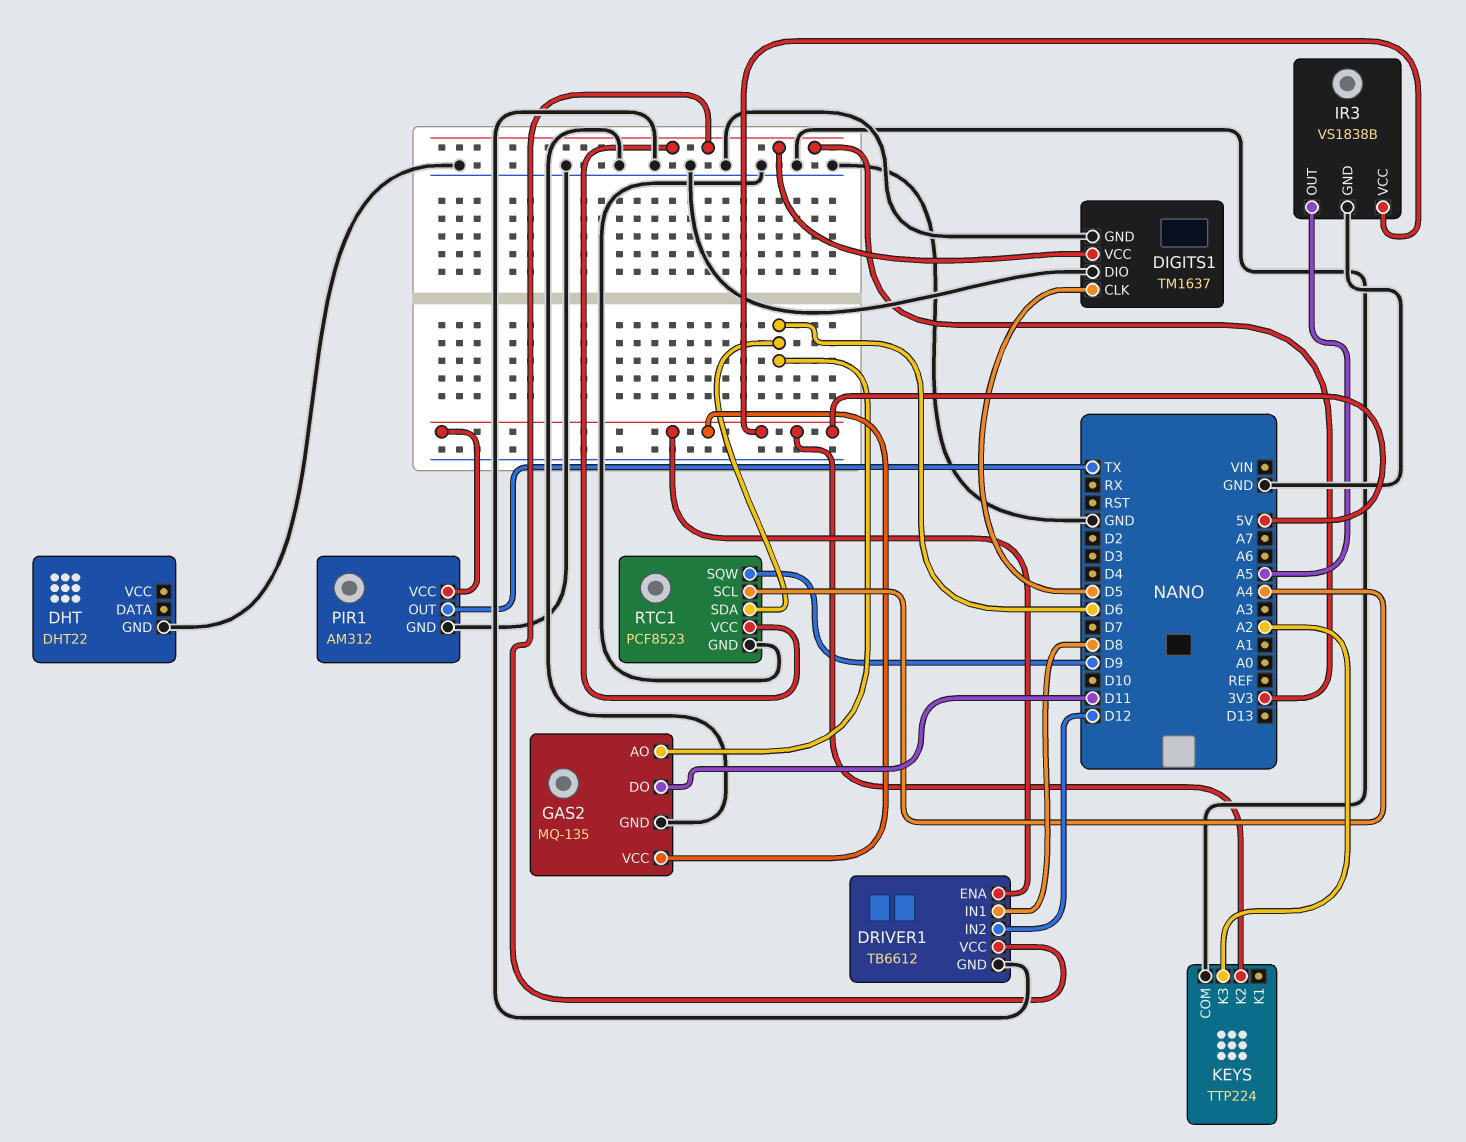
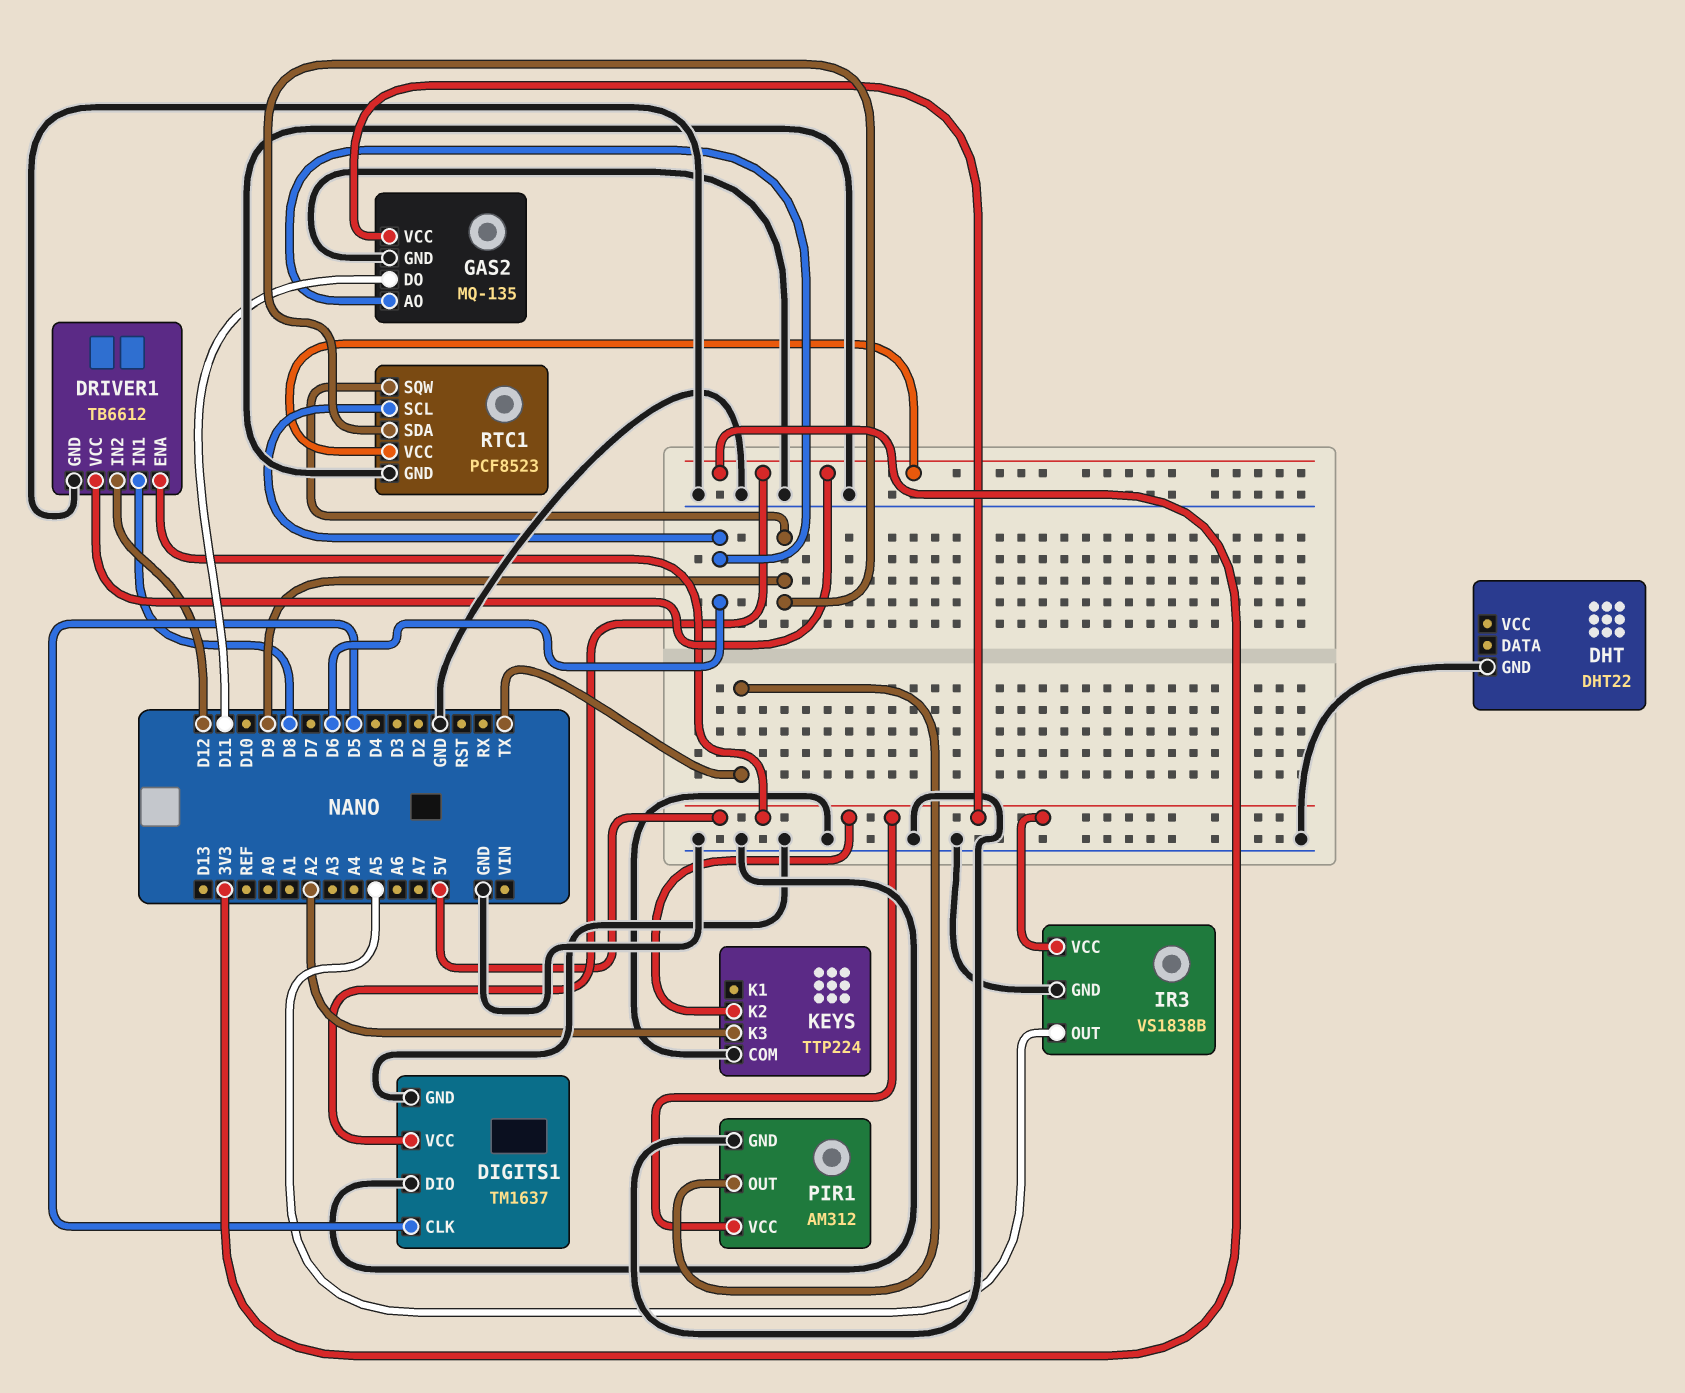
RTC1 pin SCL: A4 -> D6
RTC1 pin SDA: D6 -> D9

